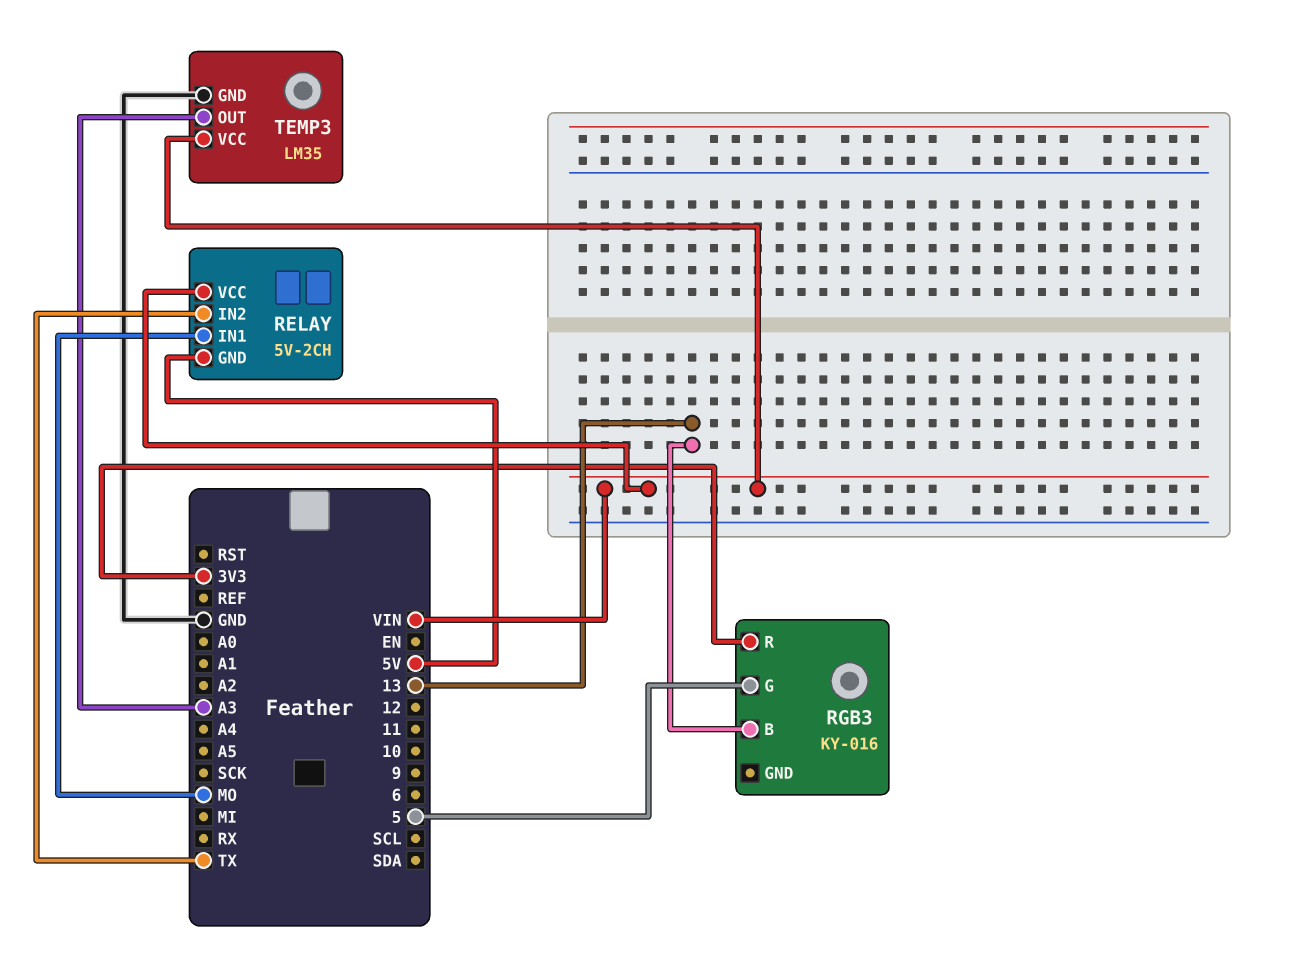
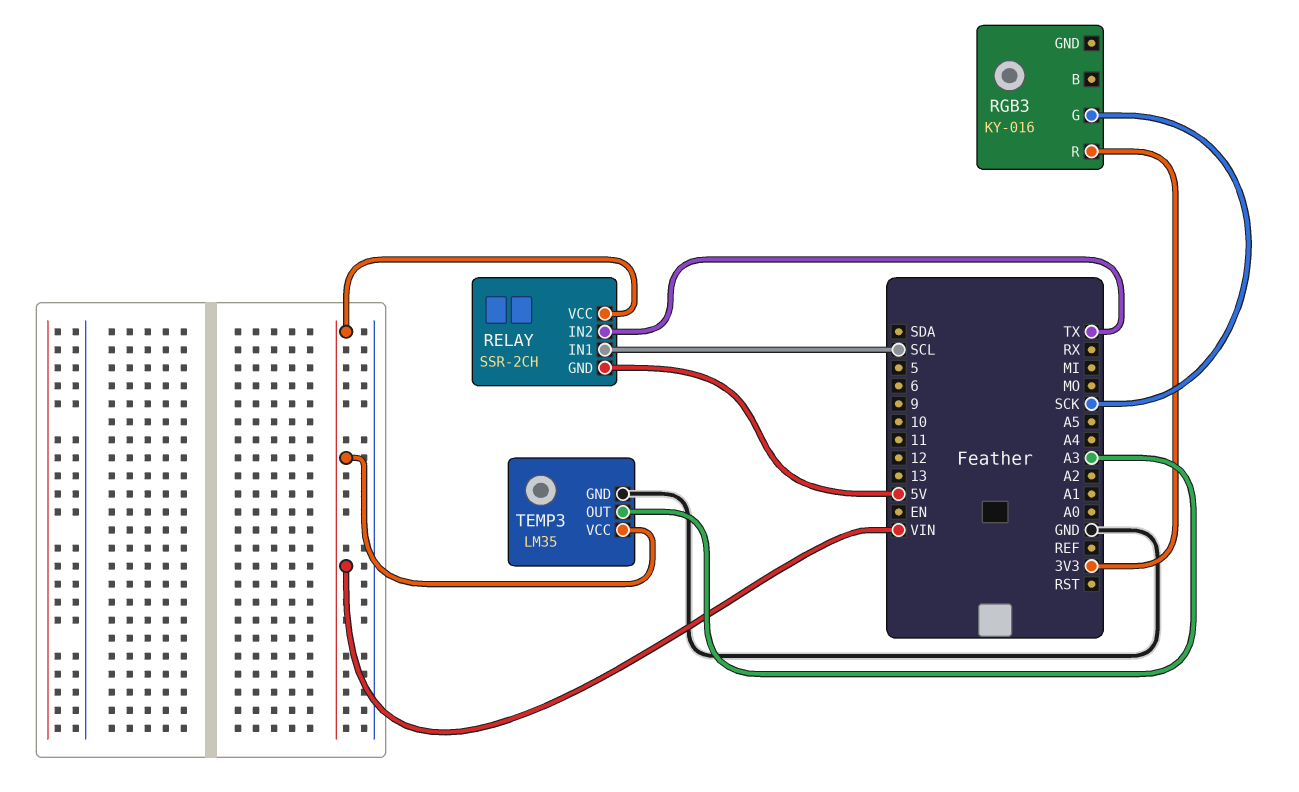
RELAY: 5V-2CH -> SSR-2CH
RELAY pin IN1: MO -> SCL
RGB3 pin B: 13 -> none
RGB3 pin G: 5 -> SCK

